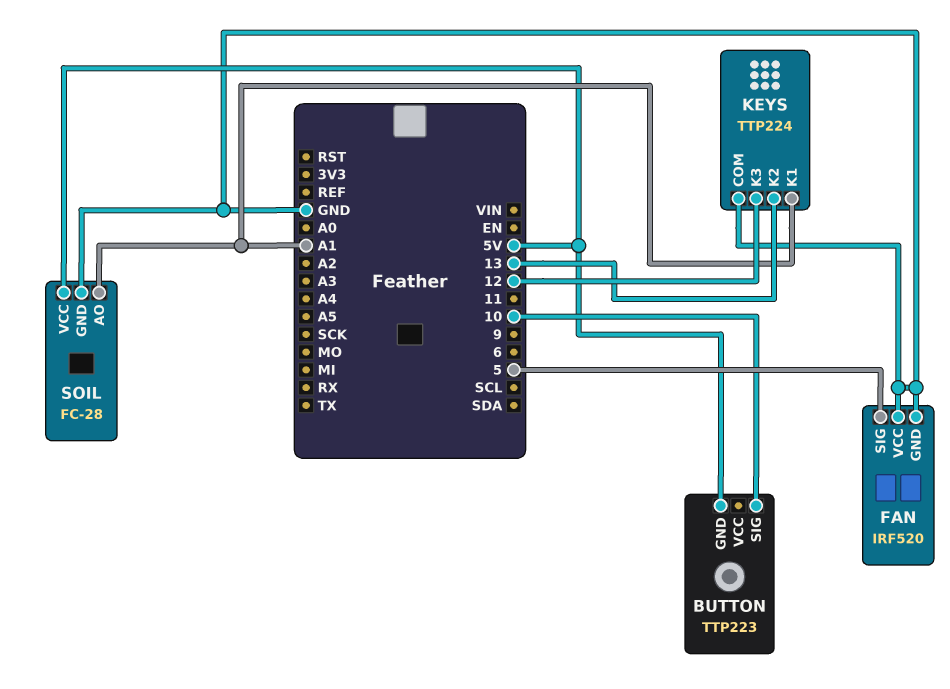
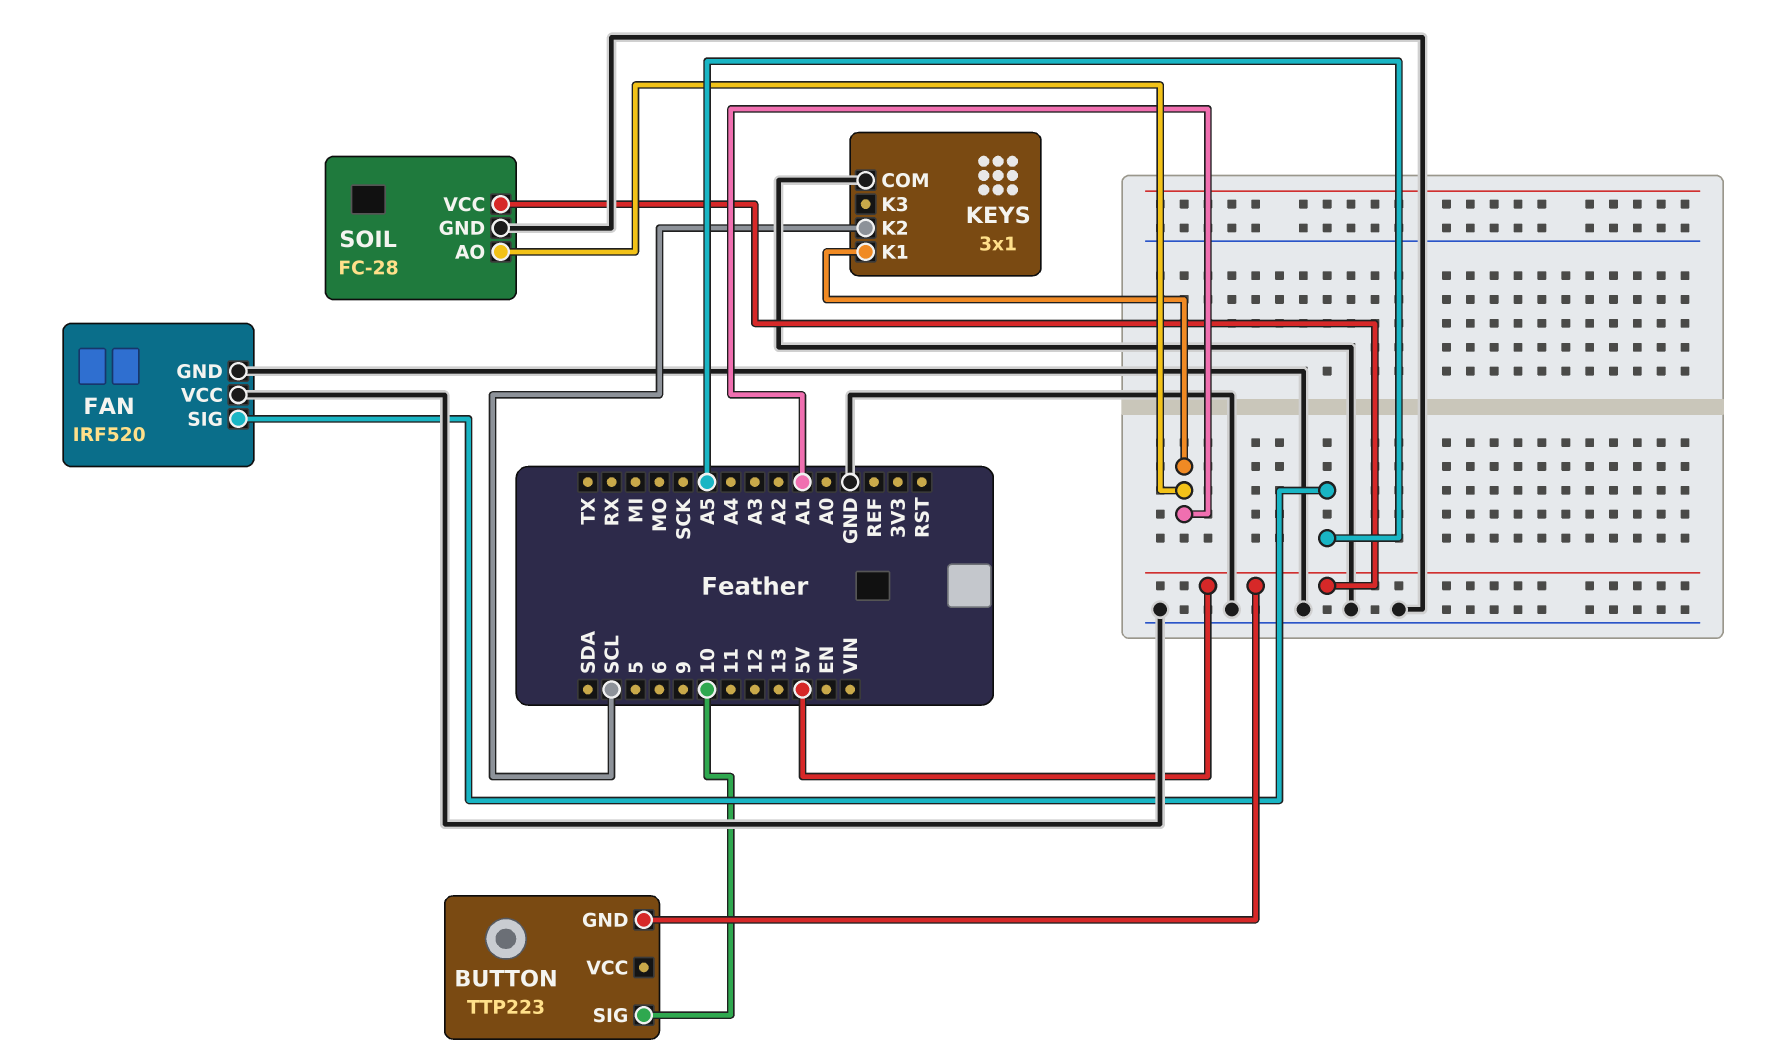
FAN pin SIG: 5 -> A5
KEYS: TTP224 -> 3x1
KEYS pin K2: 13 -> SCL
KEYS pin K3: 12 -> none

